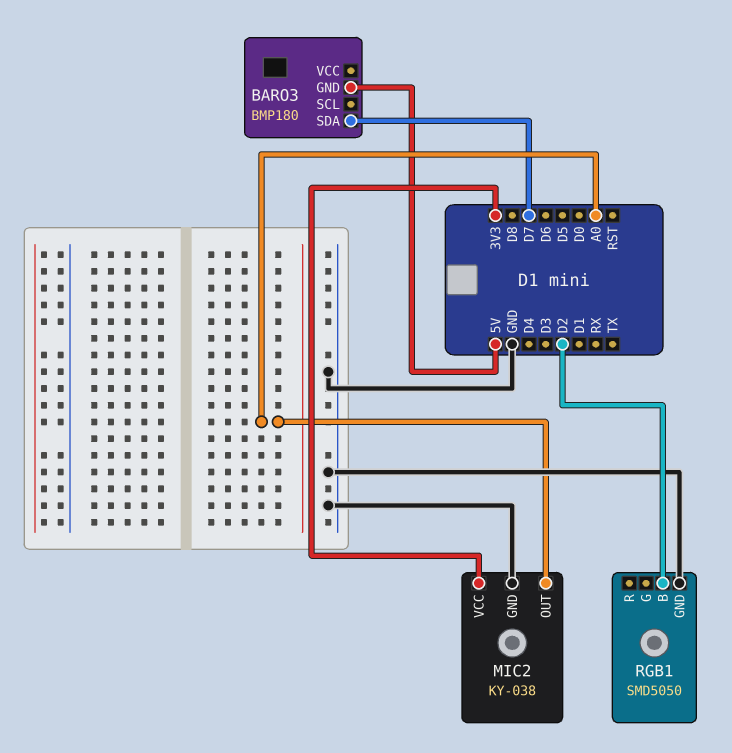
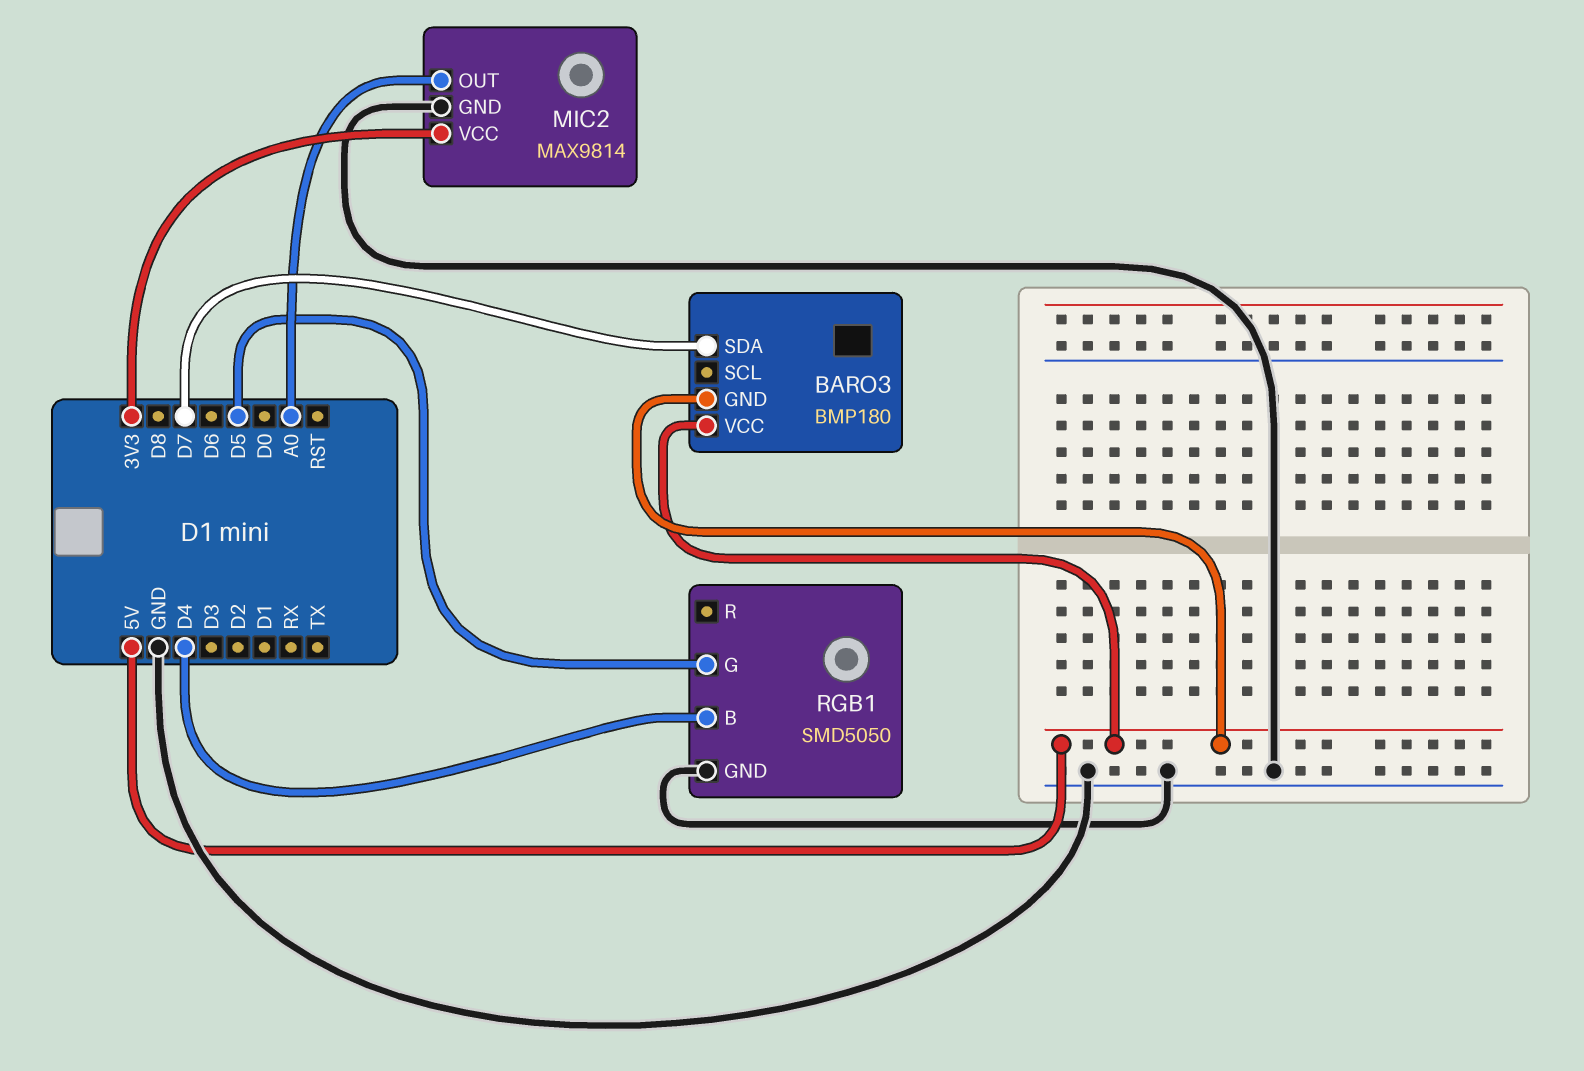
BARO3 pin VCC: none -> 5V
MIC2: KY-038 -> MAX9814
RGB1 pin B: D2 -> D4
RGB1 pin G: none -> D5

